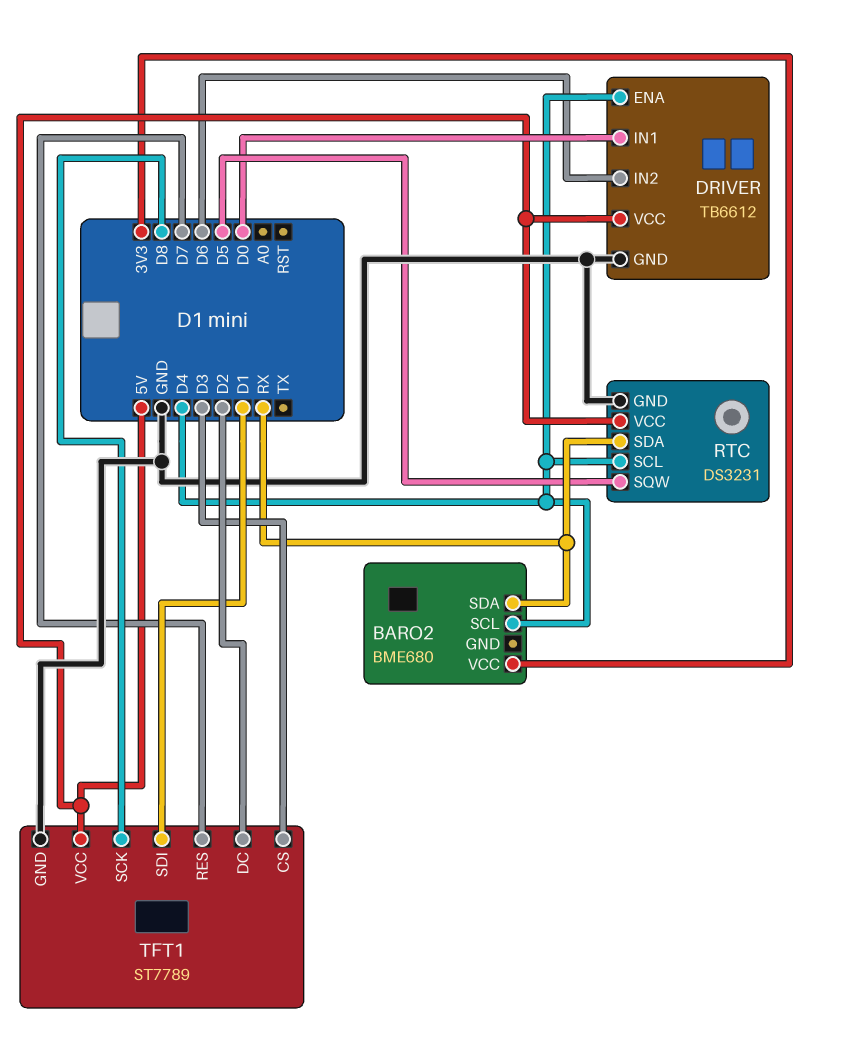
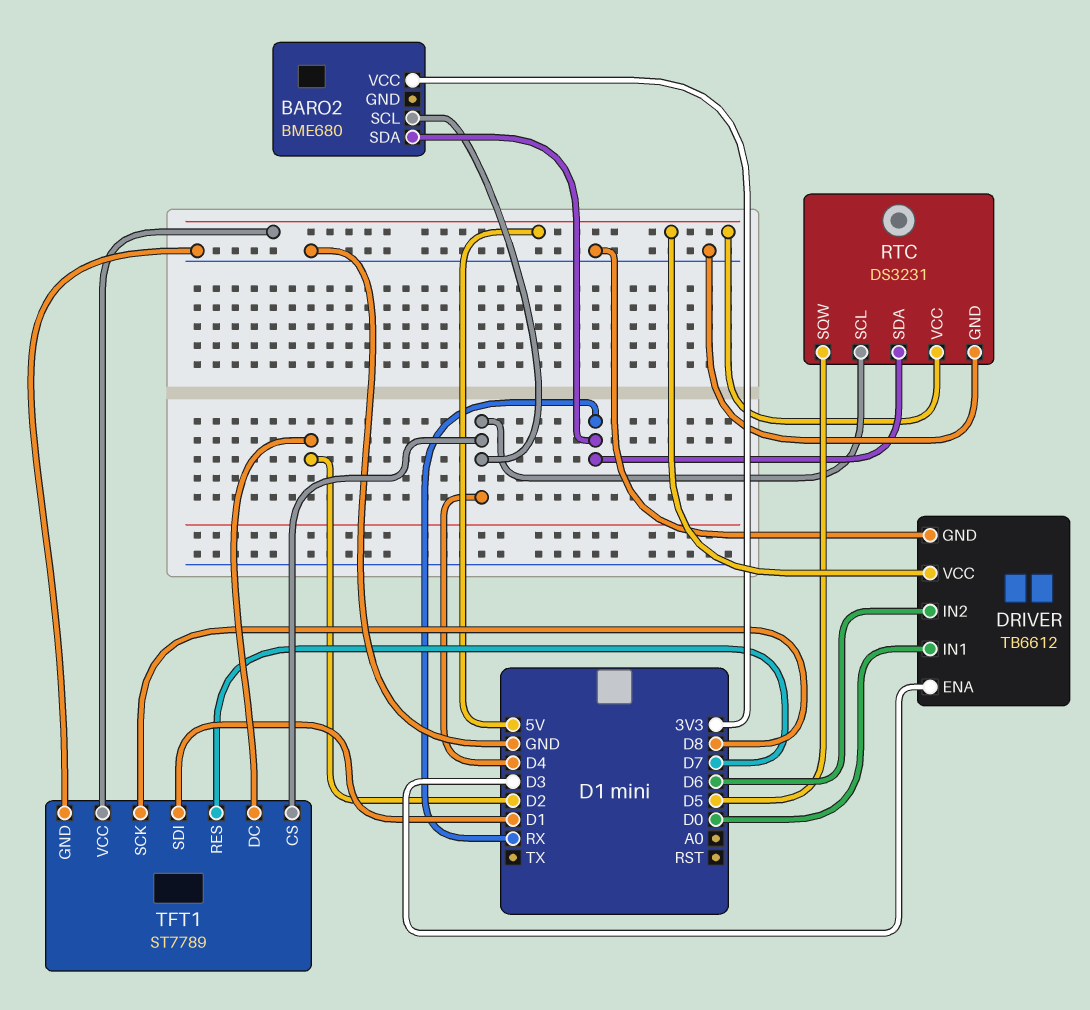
DRIVER pin ENA: D4 -> D3
TFT1 pin CS: D3 -> D4

